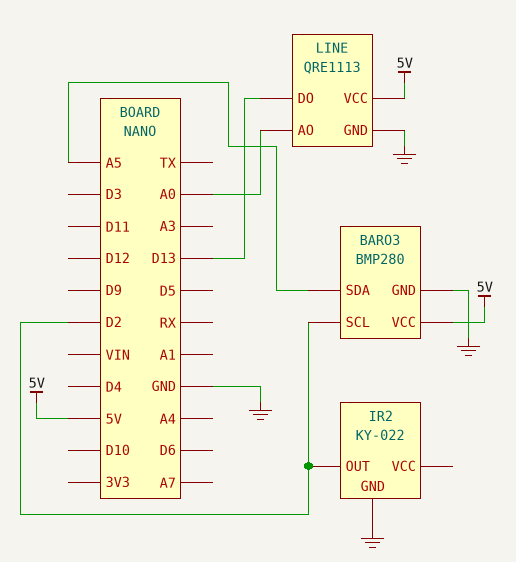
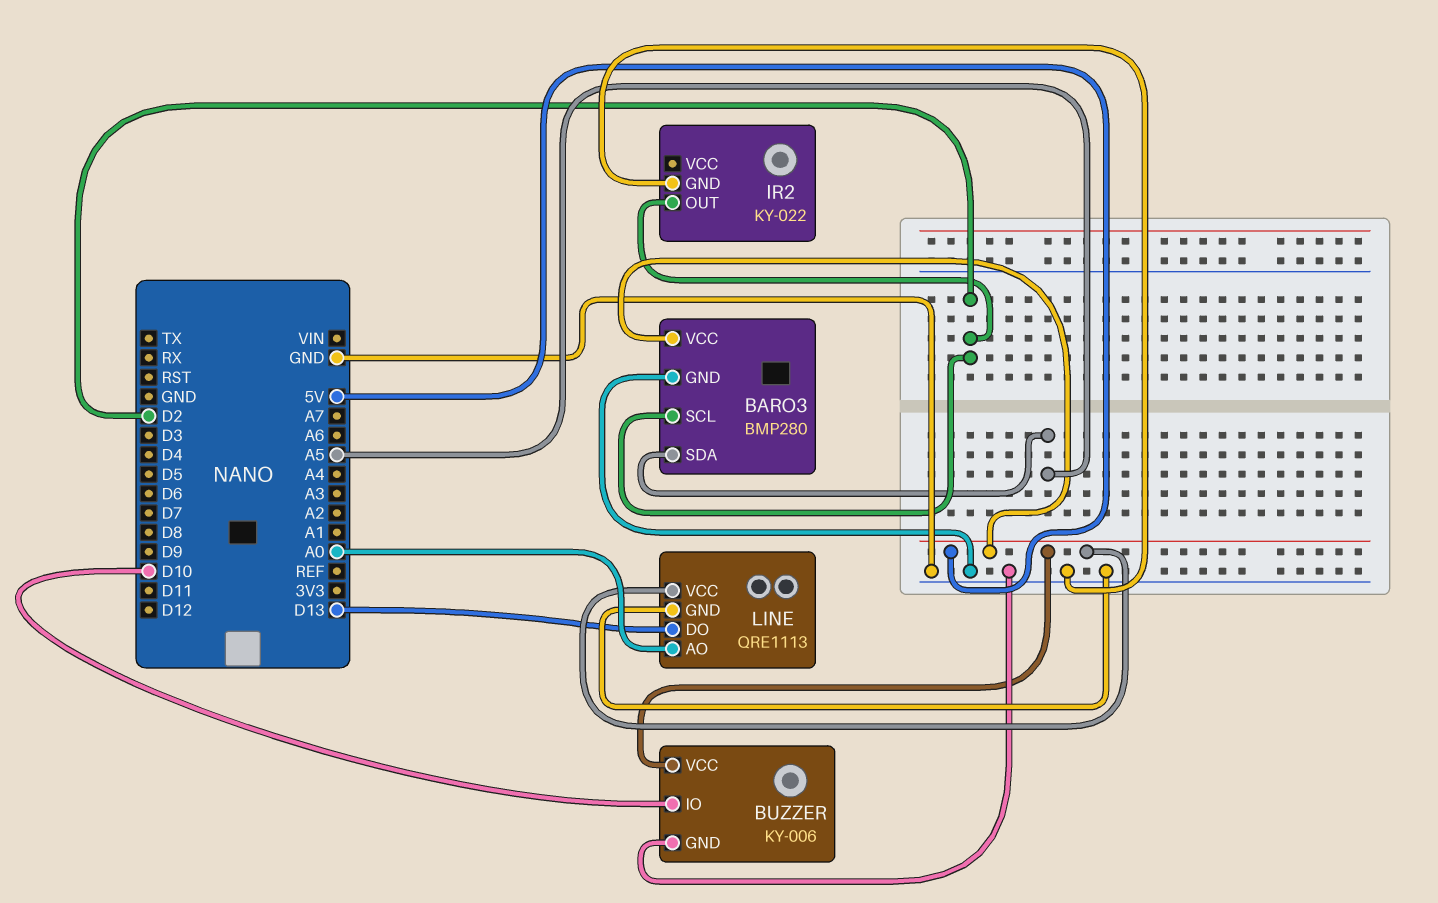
BUZZER: none -> KY-006
BUZZER pin GND: none -> GND
BUZZER pin IO: none -> D10
BUZZER pin VCC: none -> 5V

